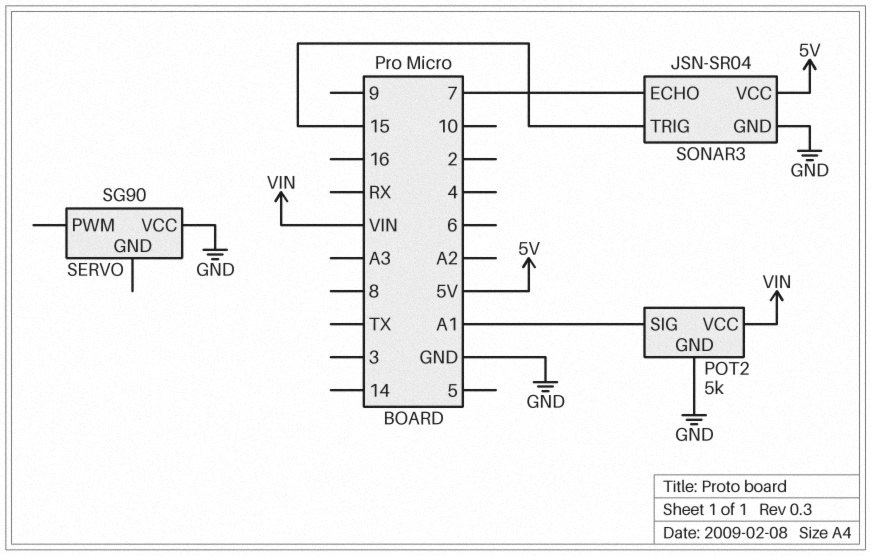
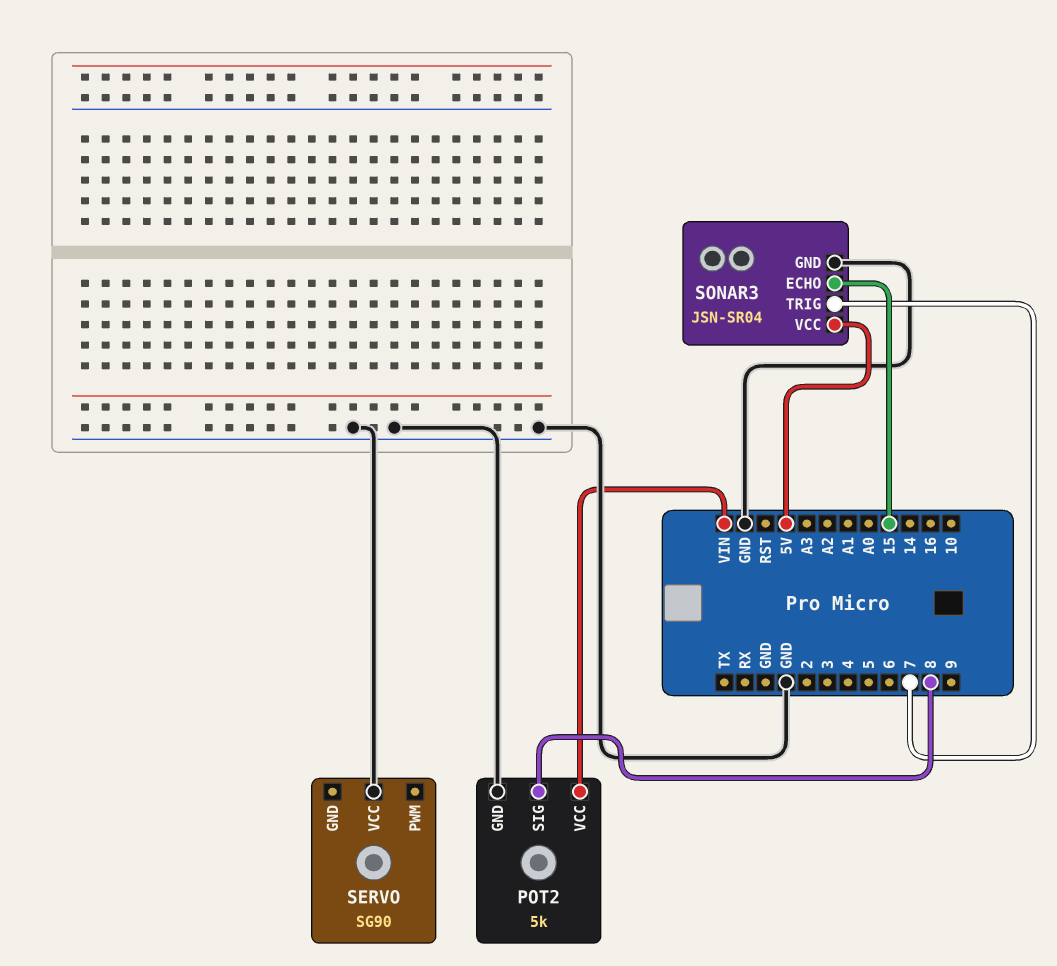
POT2 pin SIG: A1 -> 8
SONAR3 pin ECHO: 7 -> 15
SONAR3 pin TRIG: 15 -> 7

